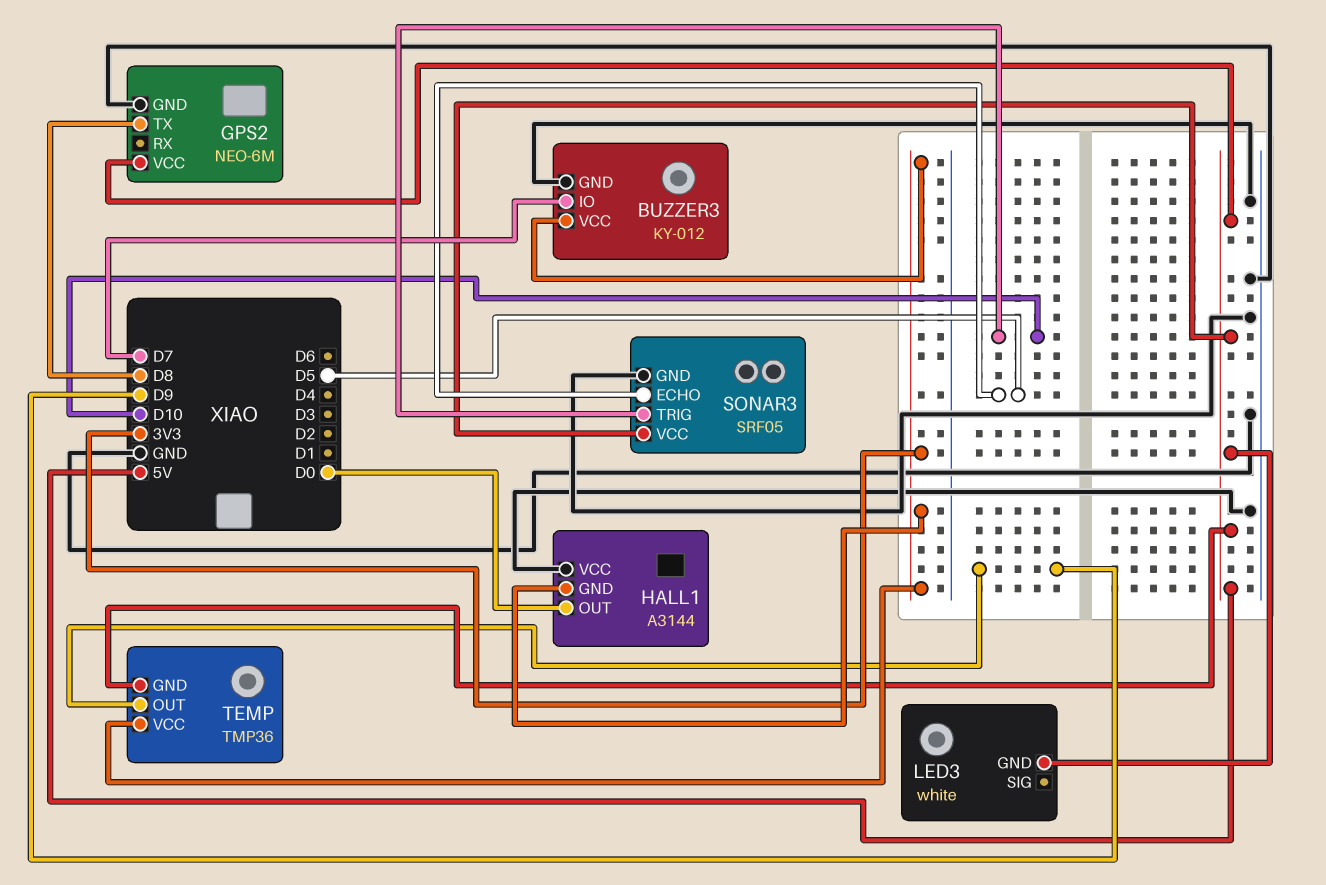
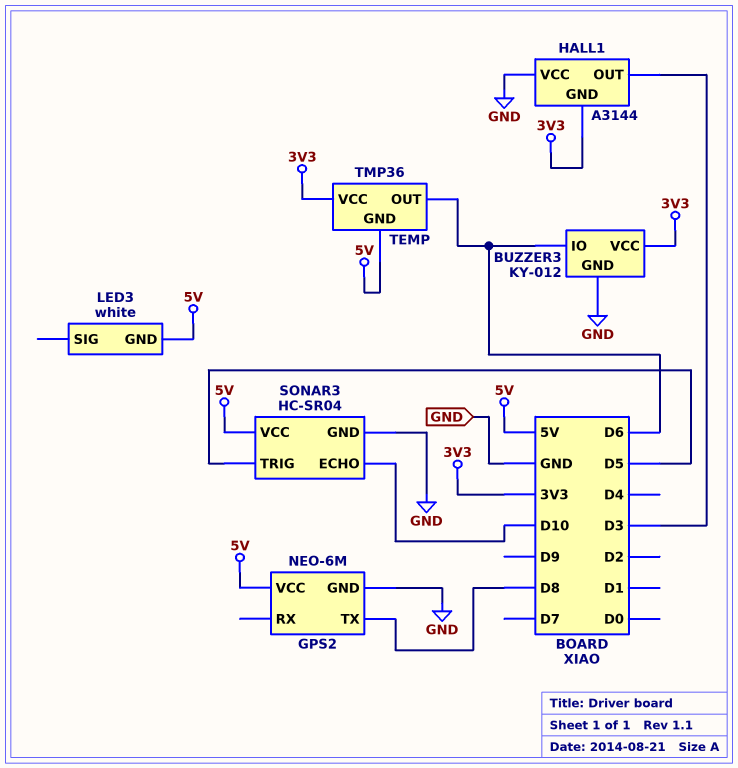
BUZZER3 pin IO: D7 -> D6
HALL1 pin OUT: D0 -> D3
SONAR3: SRF05 -> HC-SR04
SONAR3 pin ECHO: D5 -> D10
SONAR3 pin TRIG: D10 -> D5
TEMP pin OUT: D9 -> D6

